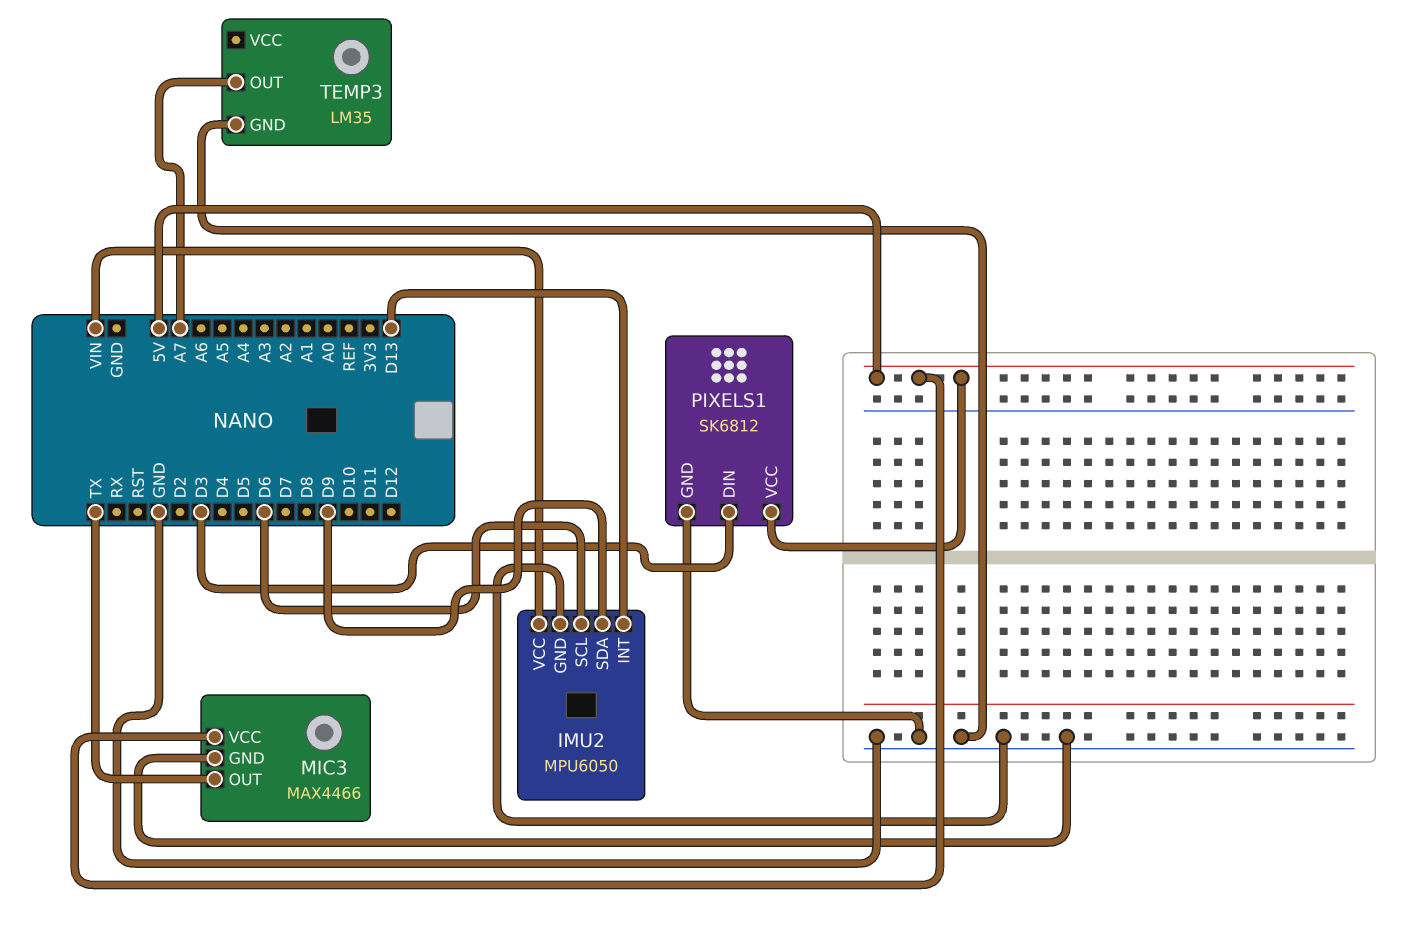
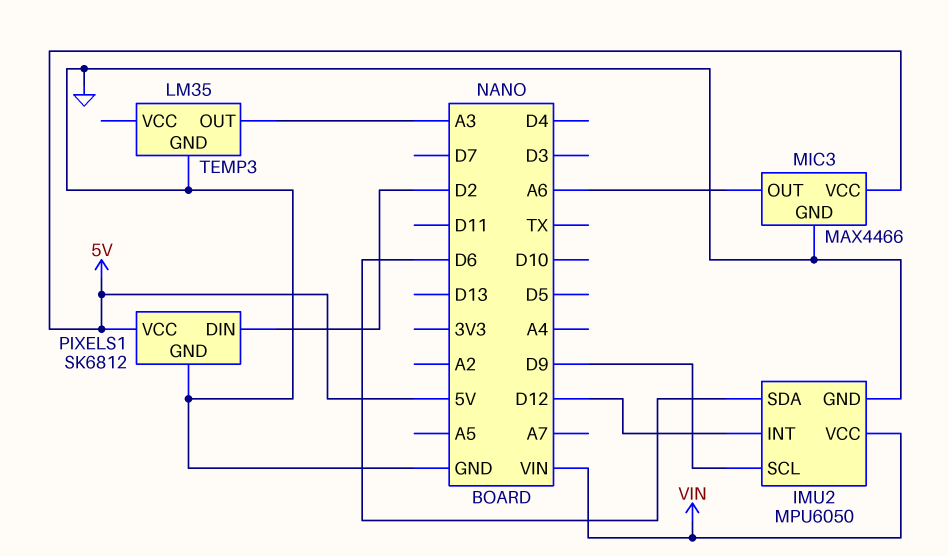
IMU2 pin INT: D13 -> D12
IMU2 pin SCL: D6 -> D9
IMU2 pin SDA: D9 -> D6
MIC3 pin OUT: TX -> A6
PIXELS1 pin DIN: D3 -> D2
TEMP3 pin OUT: A7 -> A3

